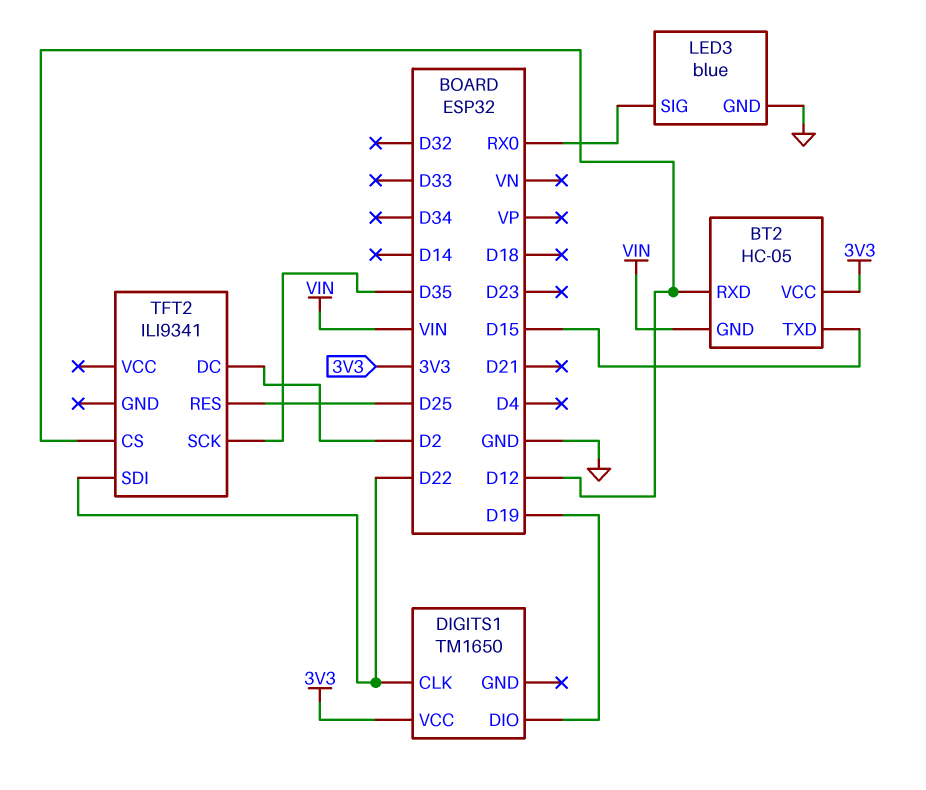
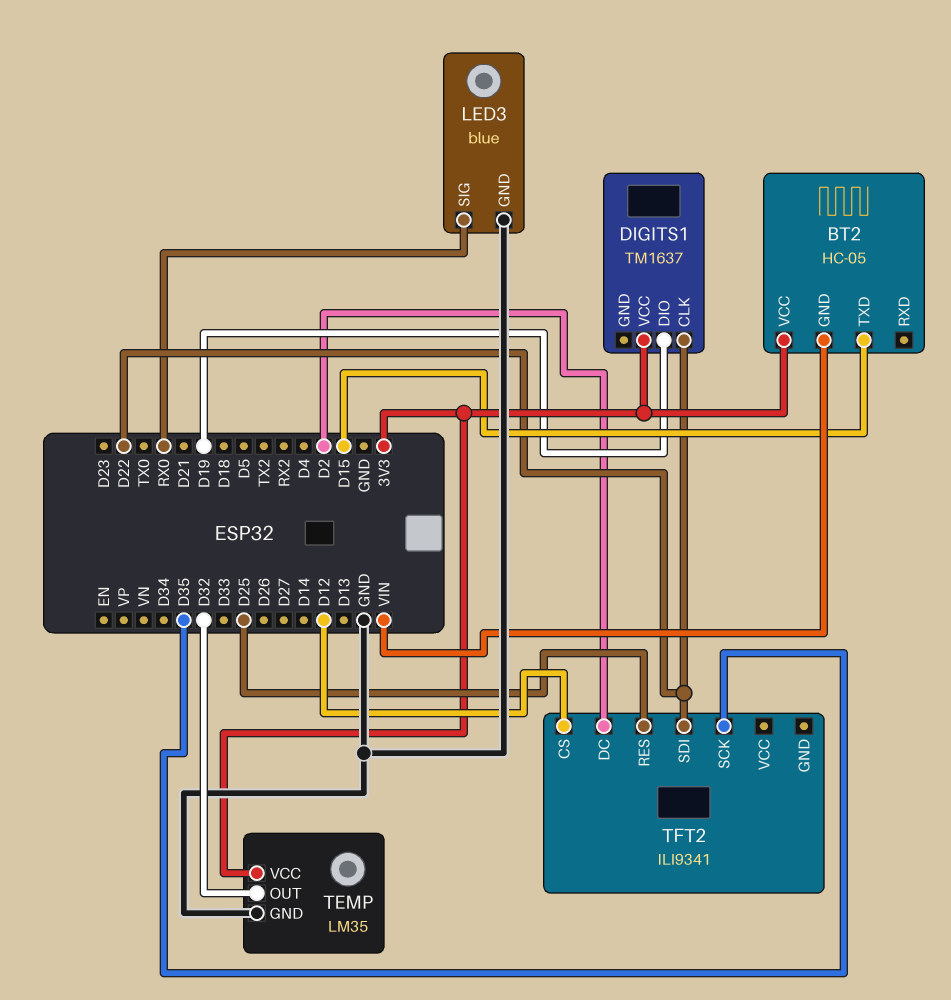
BT2 pin RXD: D12 -> none
DIGITS1: TM1650 -> TM1637
TEMP: none -> LM35
TEMP pin GND: none -> GND
TEMP pin OUT: none -> D32
TEMP pin VCC: none -> 3V3

